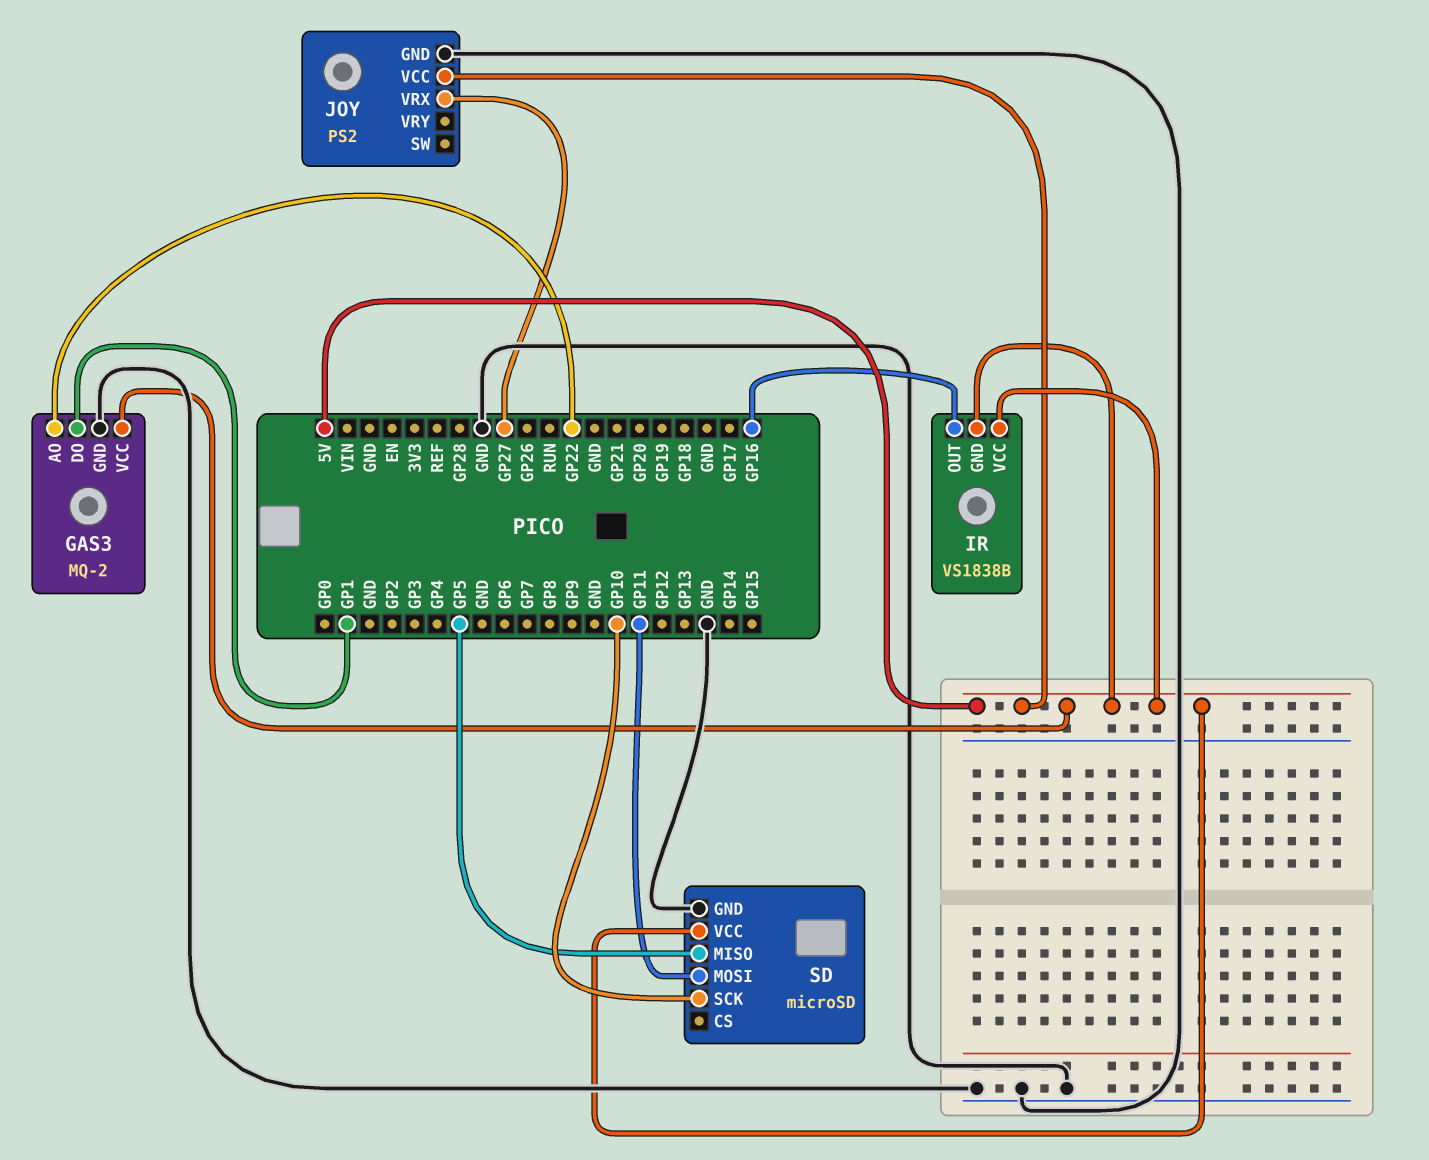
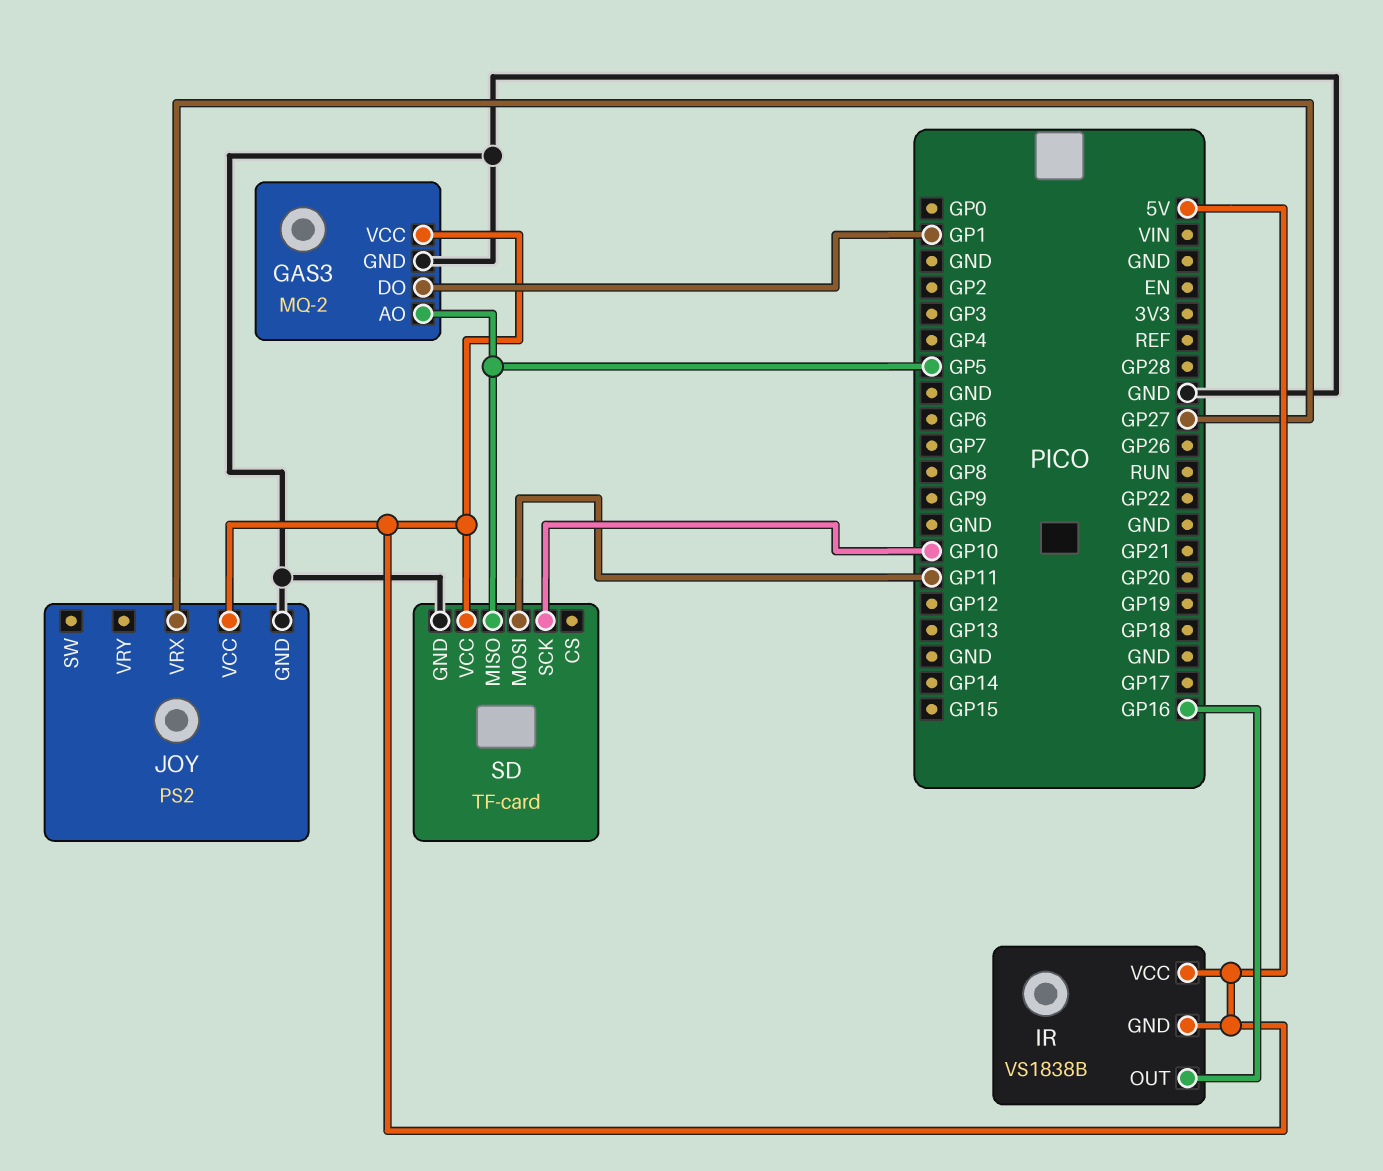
GAS3 pin AO: GP22 -> GP5
SD: microSD -> TF-card

